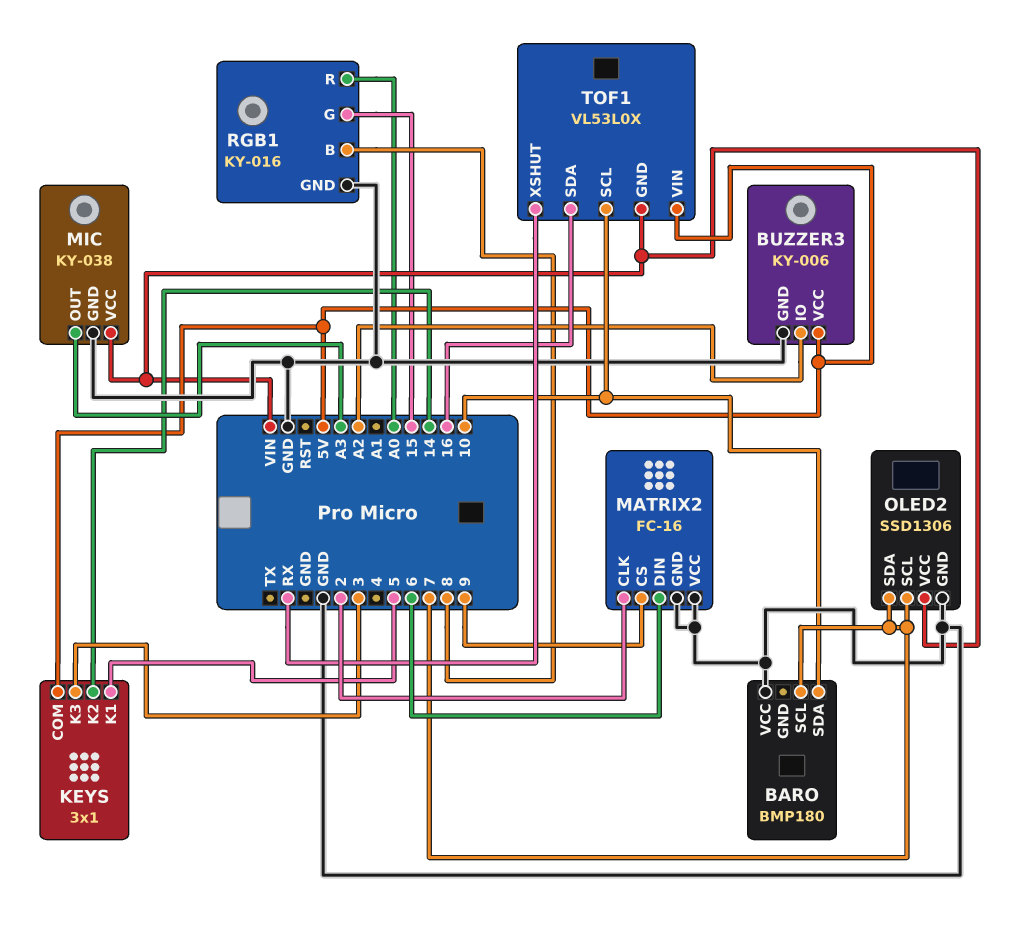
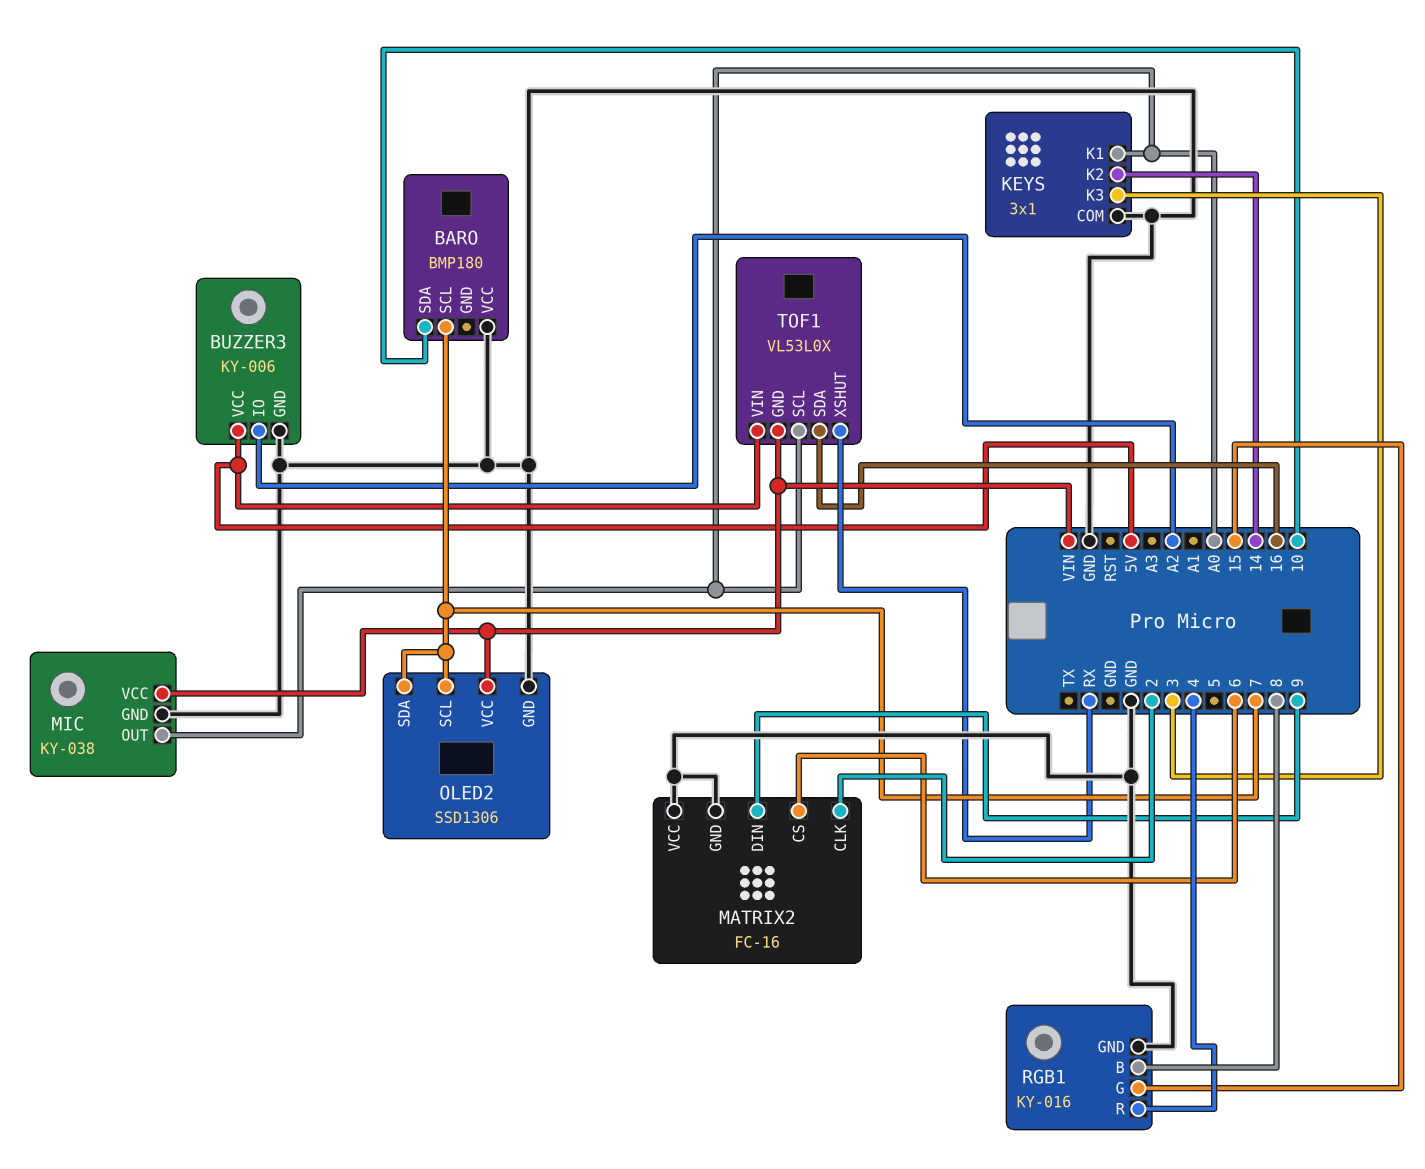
KEYS pin COM: 5V -> GND
KEYS pin K1: 5 -> A0
MATRIX2 pin CS: 9 -> 6
MATRIX2 pin DIN: 6 -> 9
MIC pin OUT: A3 -> A0
RGB1 pin R: A0 -> 4
TOF1 pin SCL: 10 -> A0

